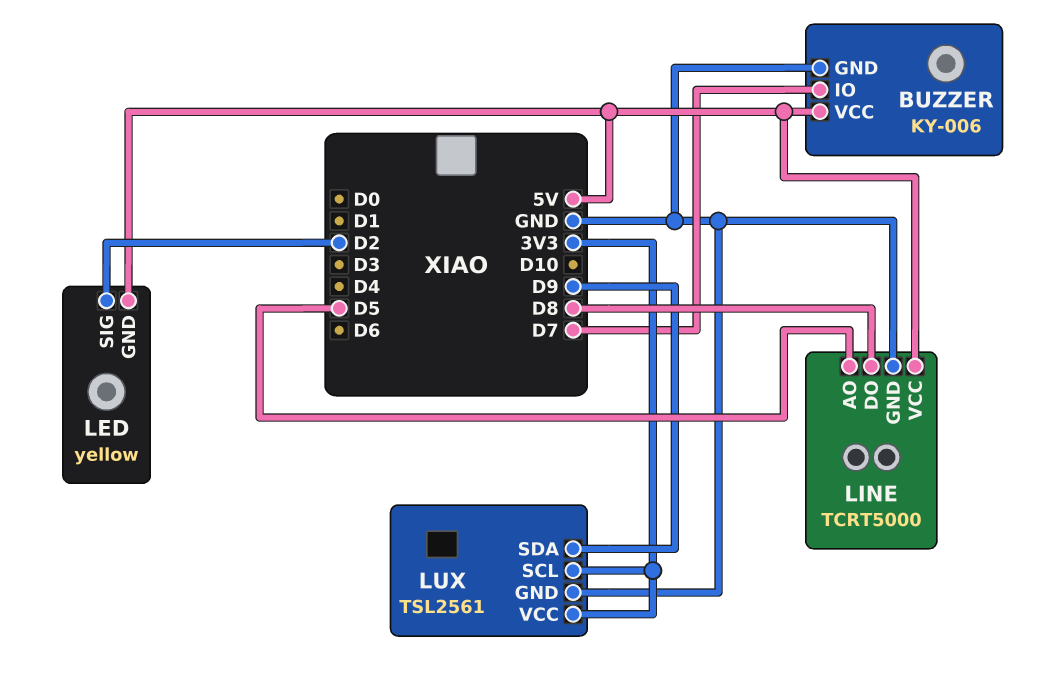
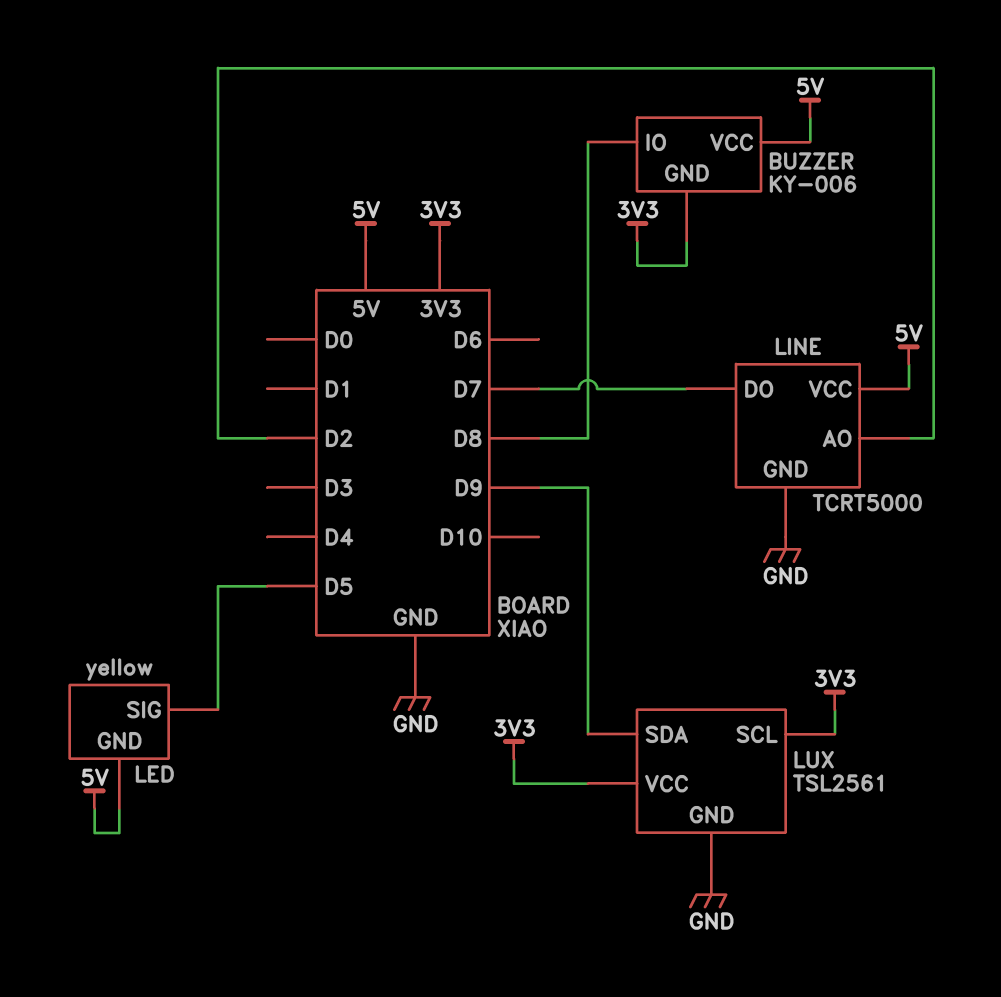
BUZZER pin GND: GND -> 3V3
BUZZER pin IO: D7 -> D8
LED pin SIG: D2 -> D5
LINE pin AO: D5 -> D2
LINE pin DO: D8 -> D7

